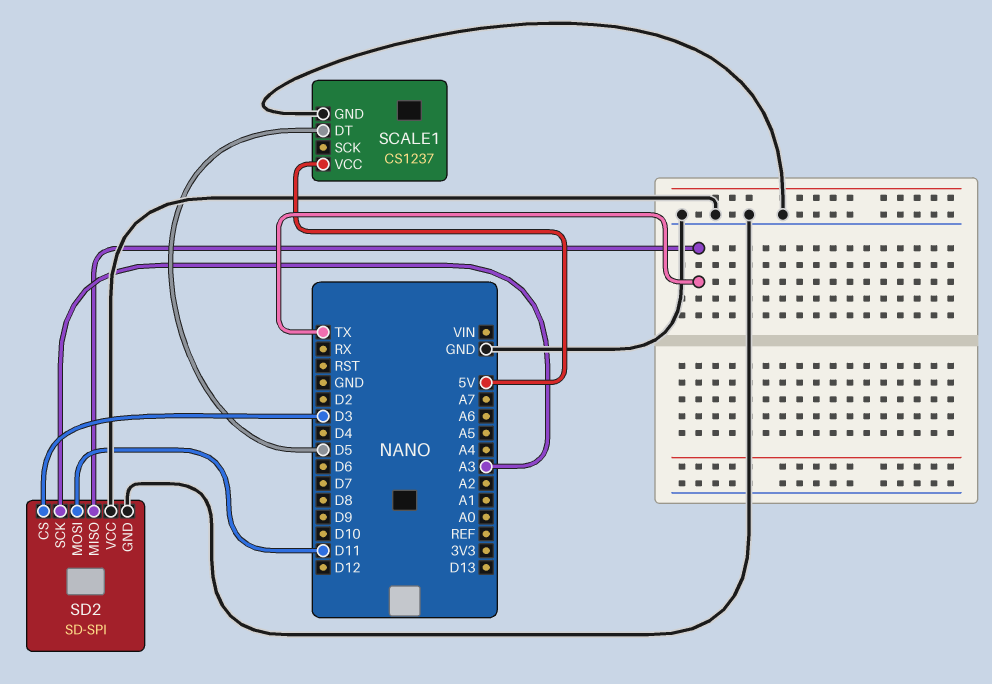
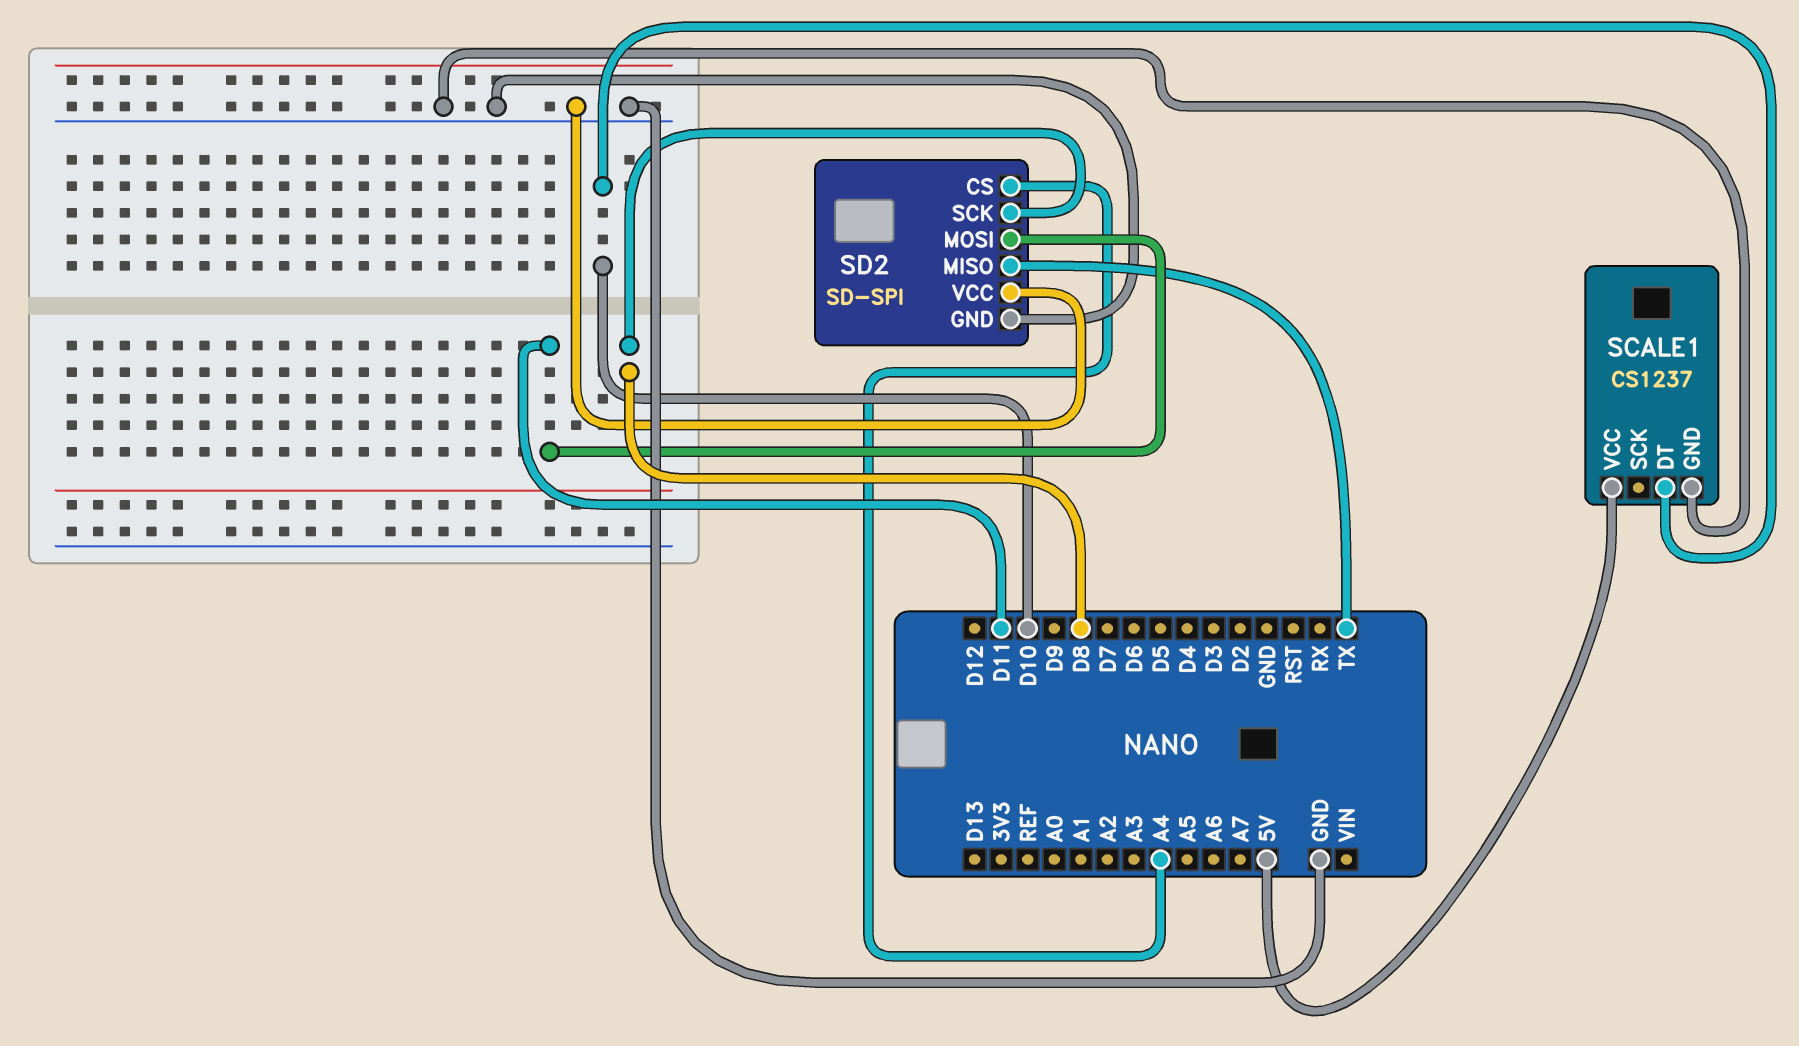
SCALE1 pin DT: D5 -> D10
SD2 pin CS: D3 -> A4
SD2 pin SCK: A3 -> D8

